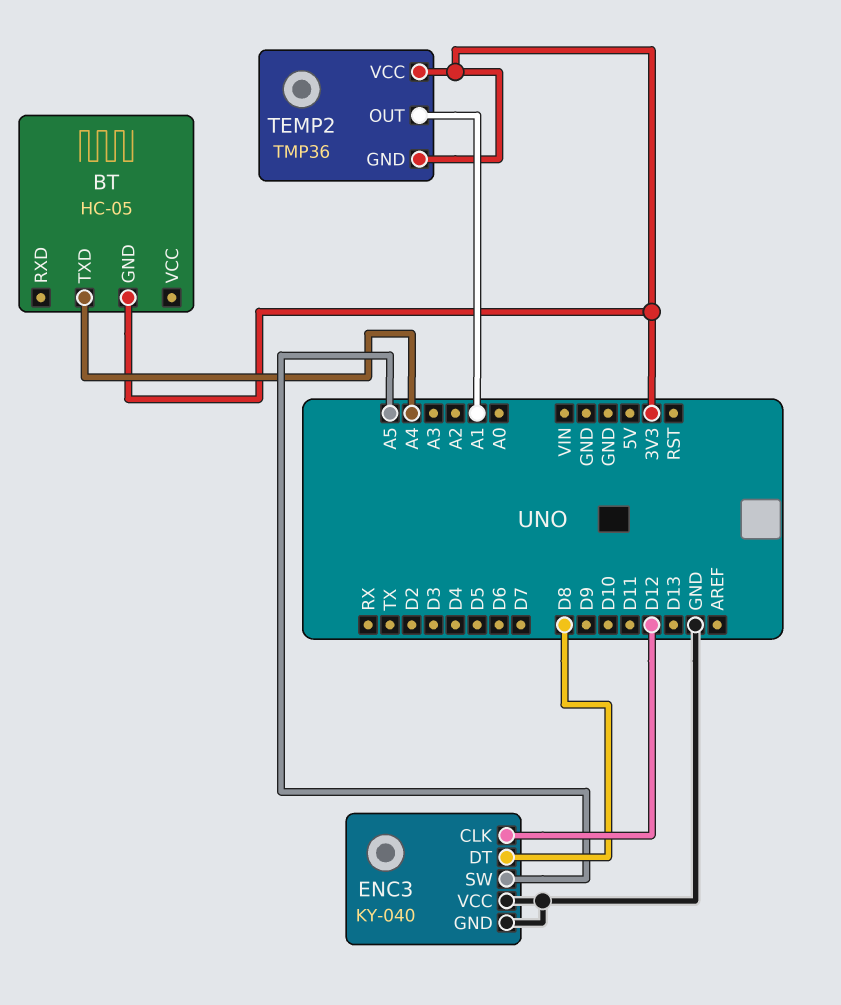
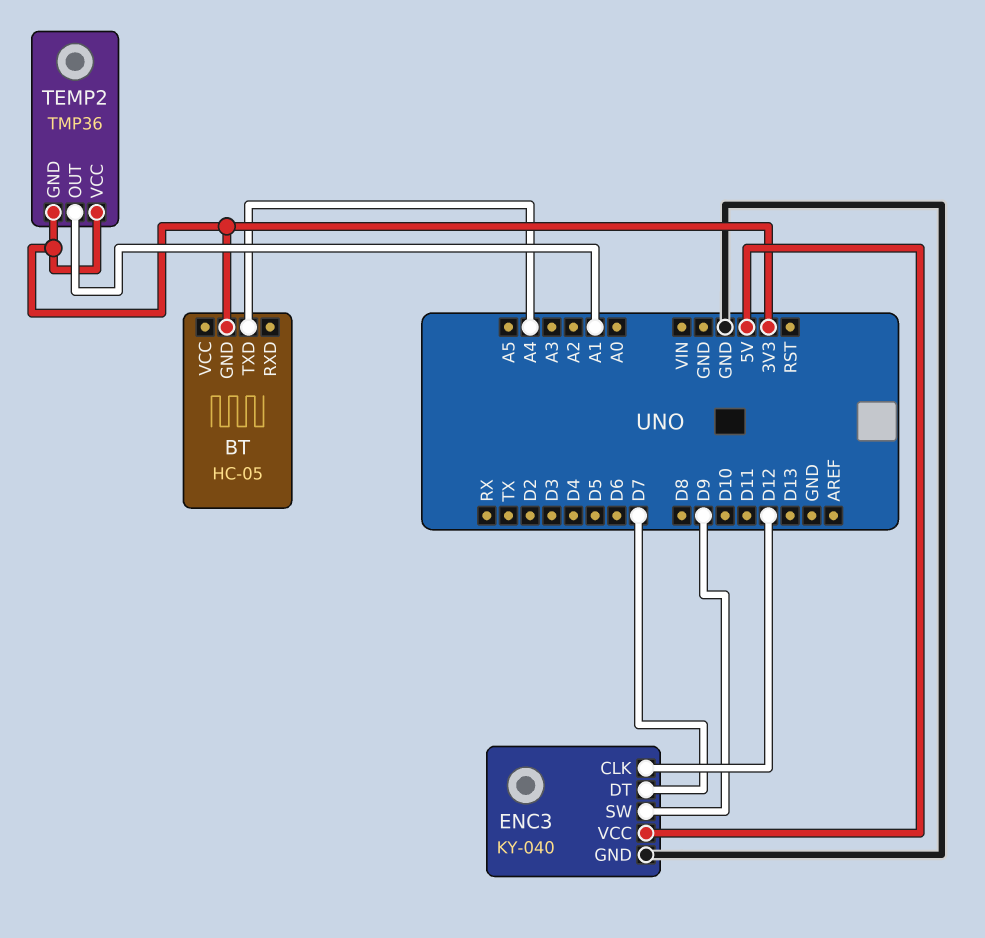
ENC3 pin DT: D8 -> D7
ENC3 pin SW: A5 -> D9
ENC3 pin VCC: GND -> 5V

